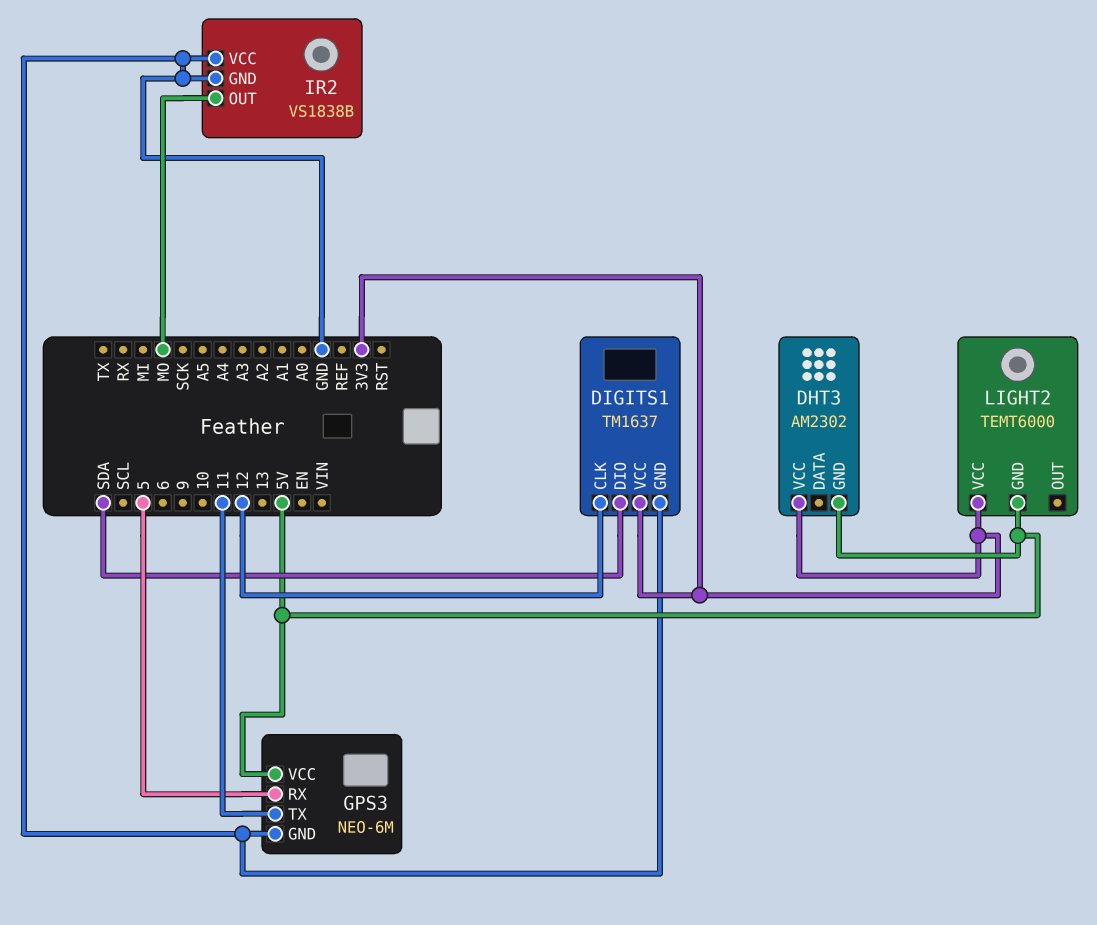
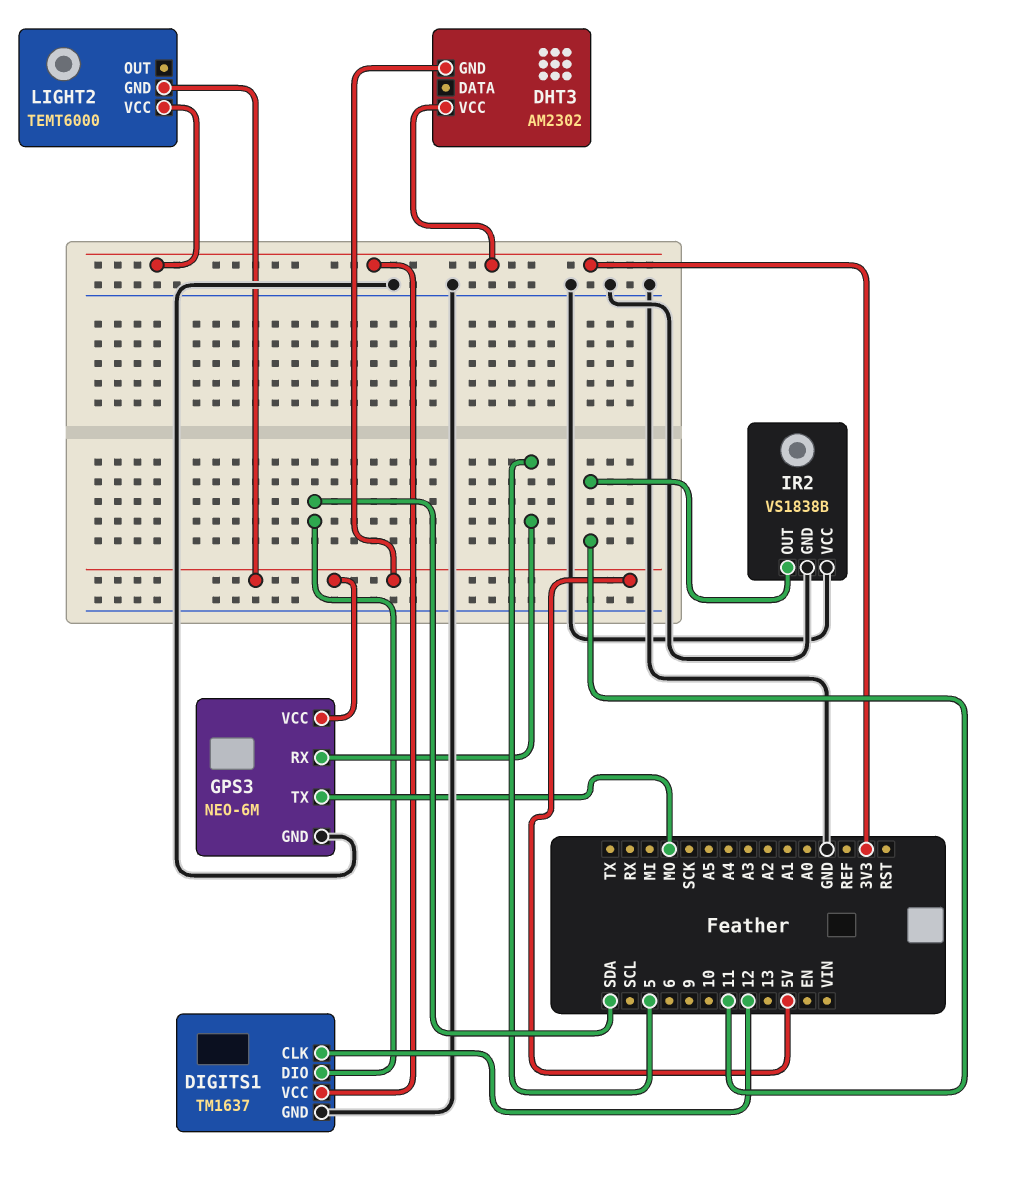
GPS3 pin TX: 11 -> MO
IR2 pin OUT: MO -> 11

